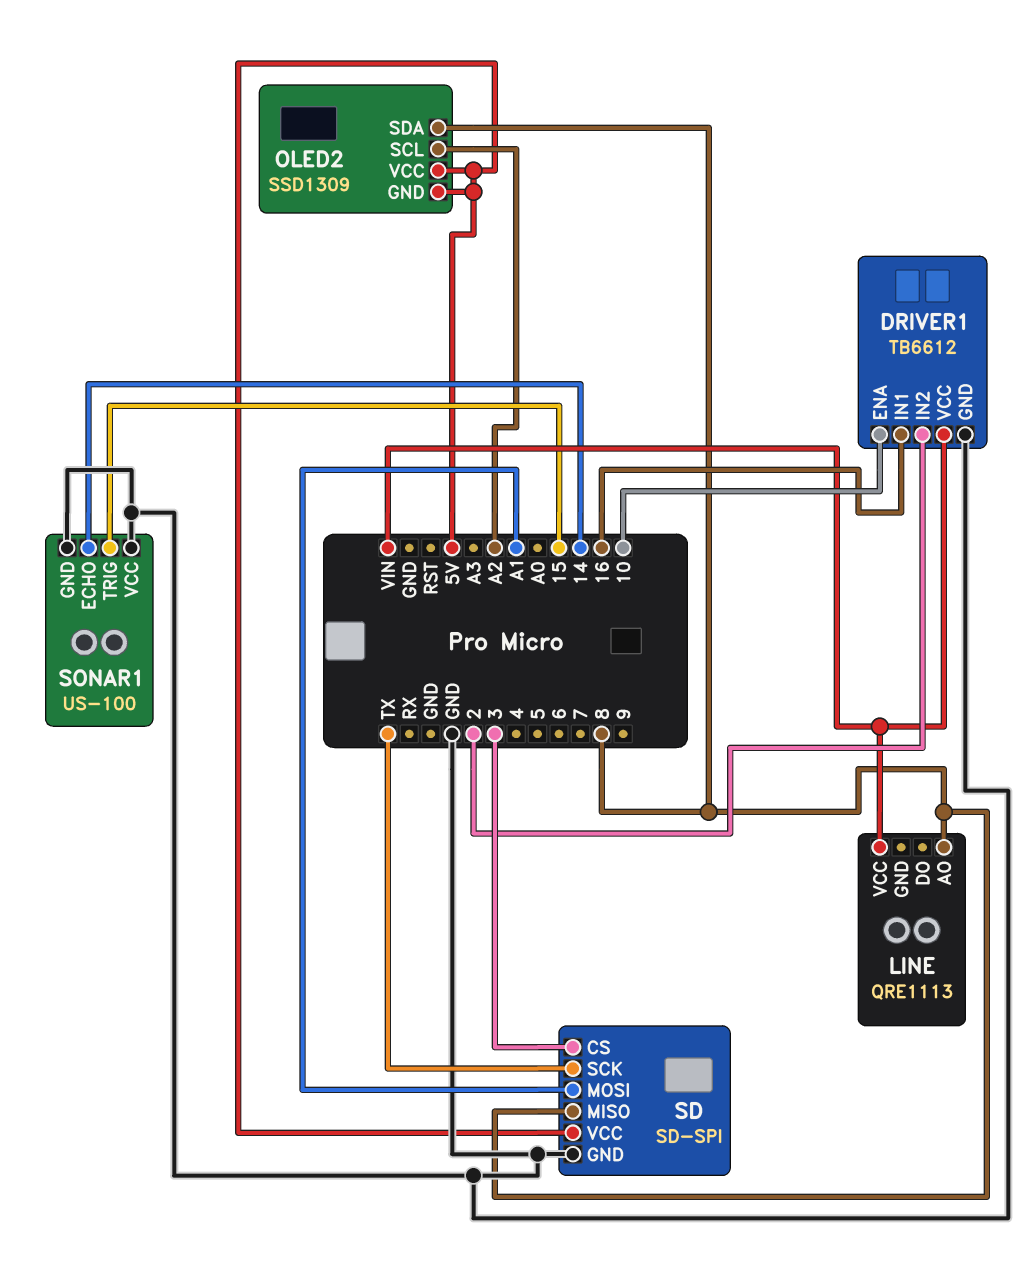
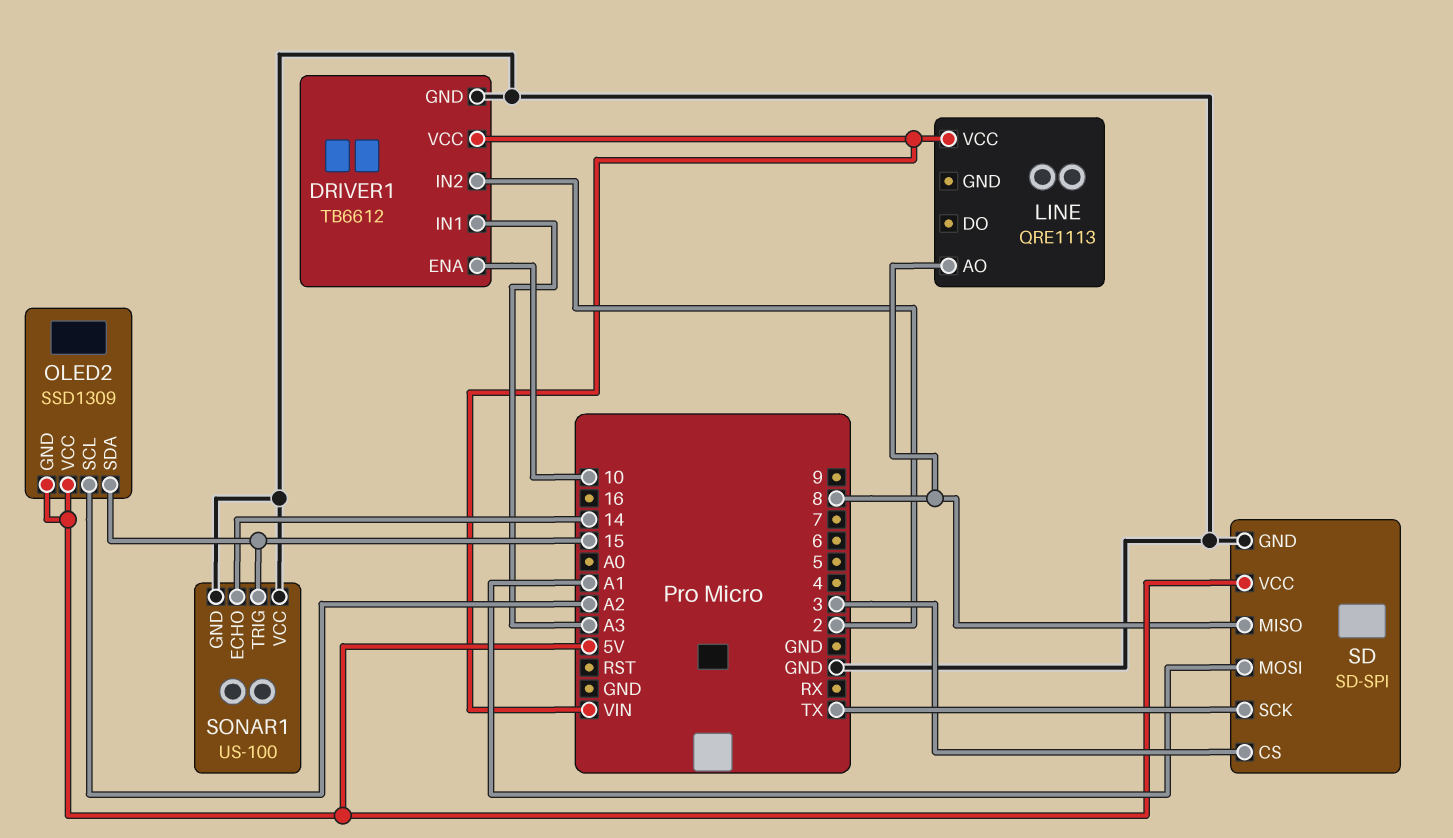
DRIVER1 pin IN1: 16 -> A3
OLED2 pin SDA: 8 -> 15

